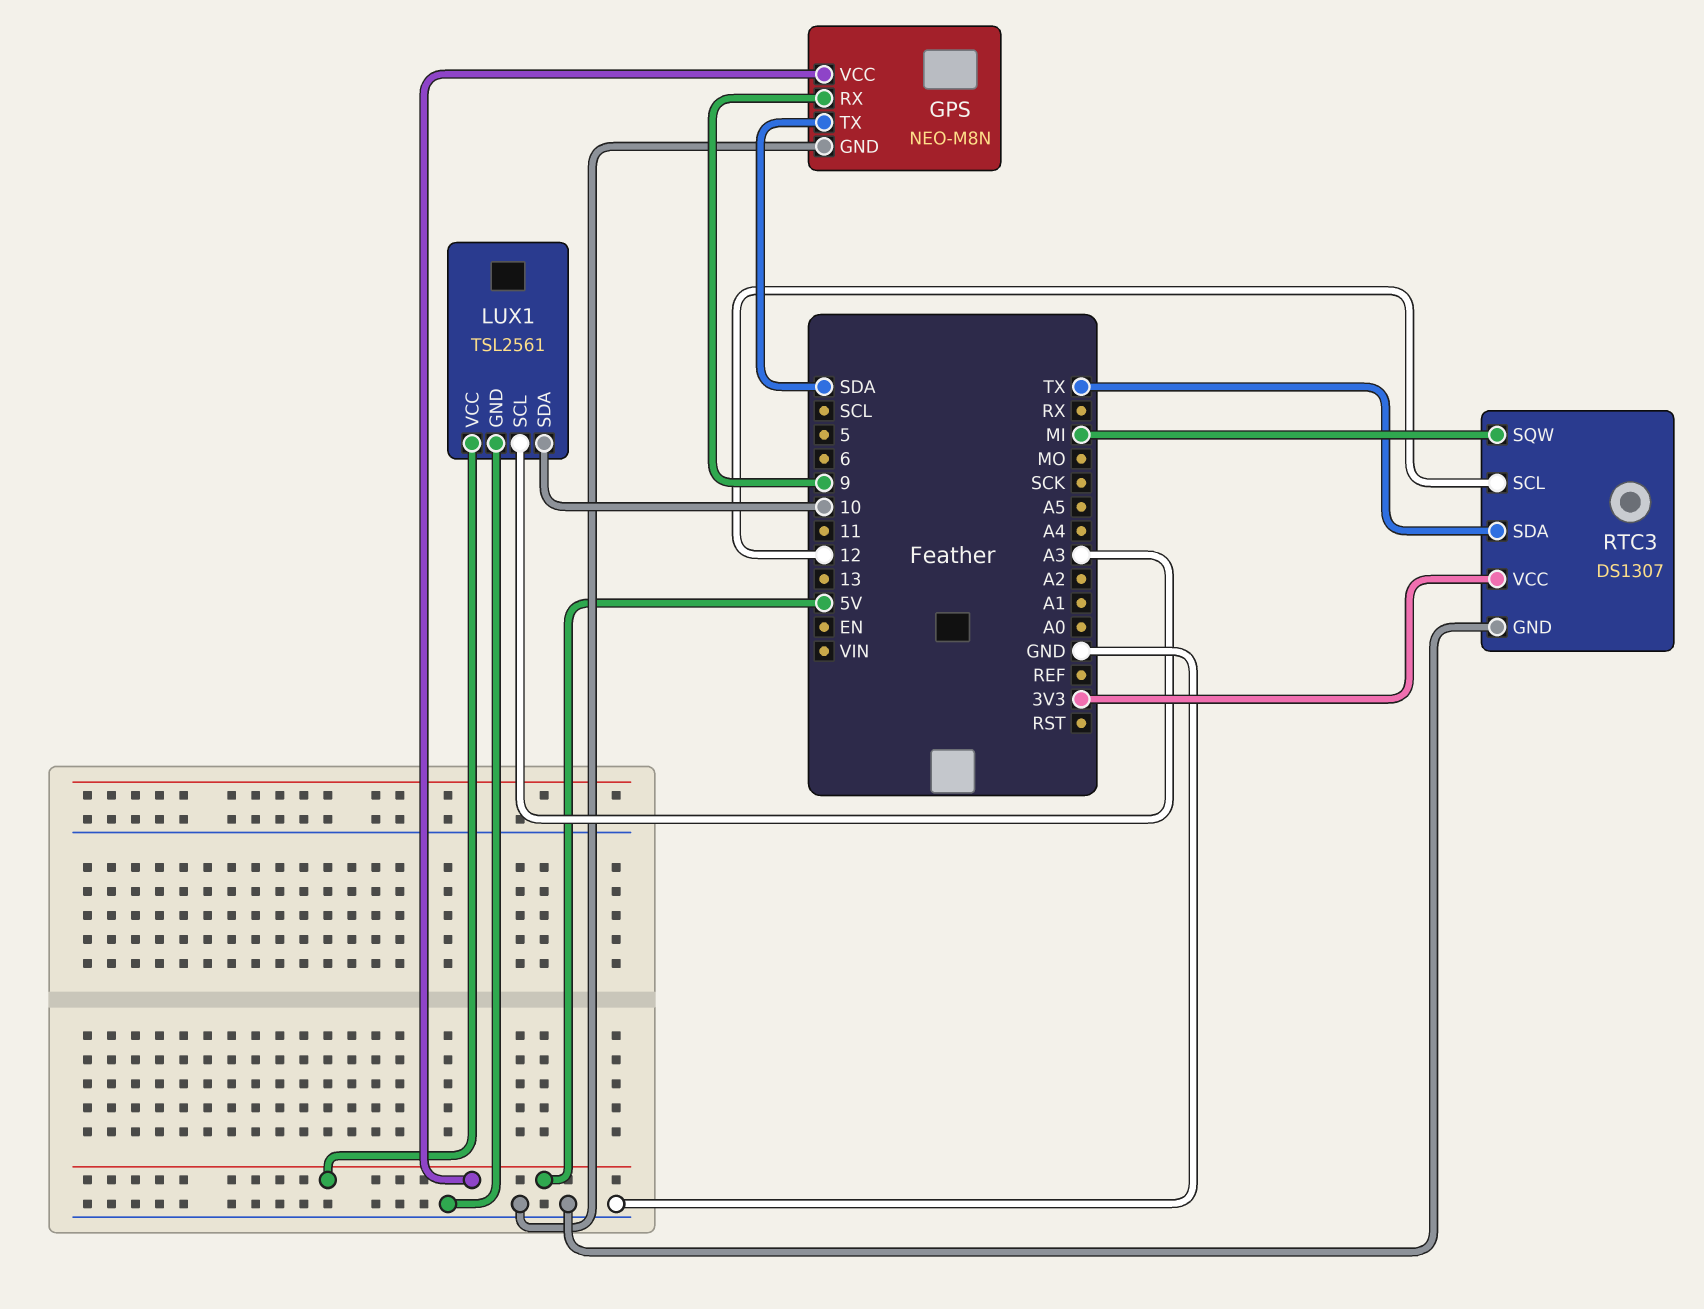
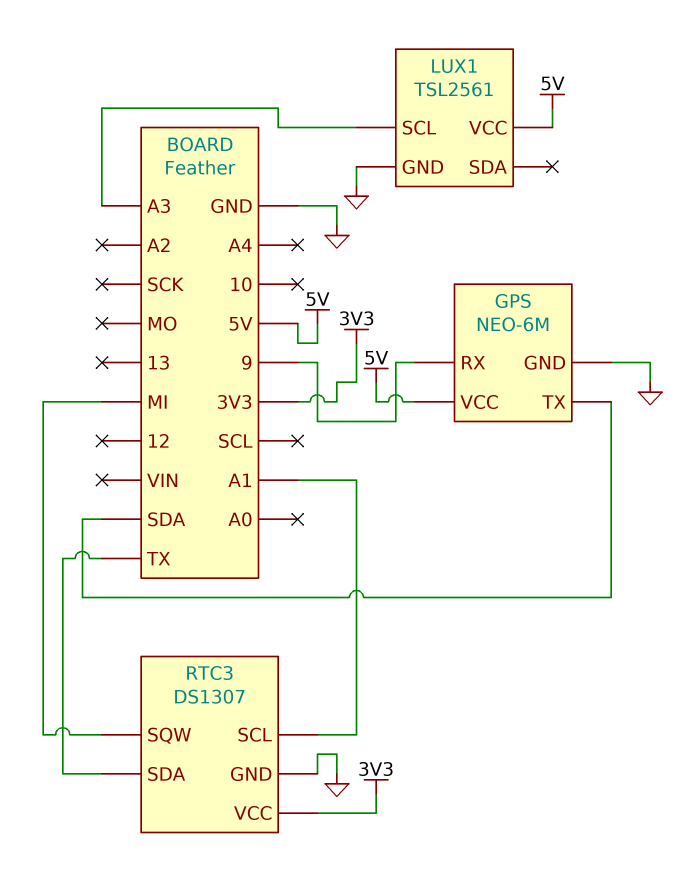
GPS: NEO-M8N -> NEO-6M
LUX1 pin SDA: 10 -> none
RTC3 pin SCL: 12 -> A1

